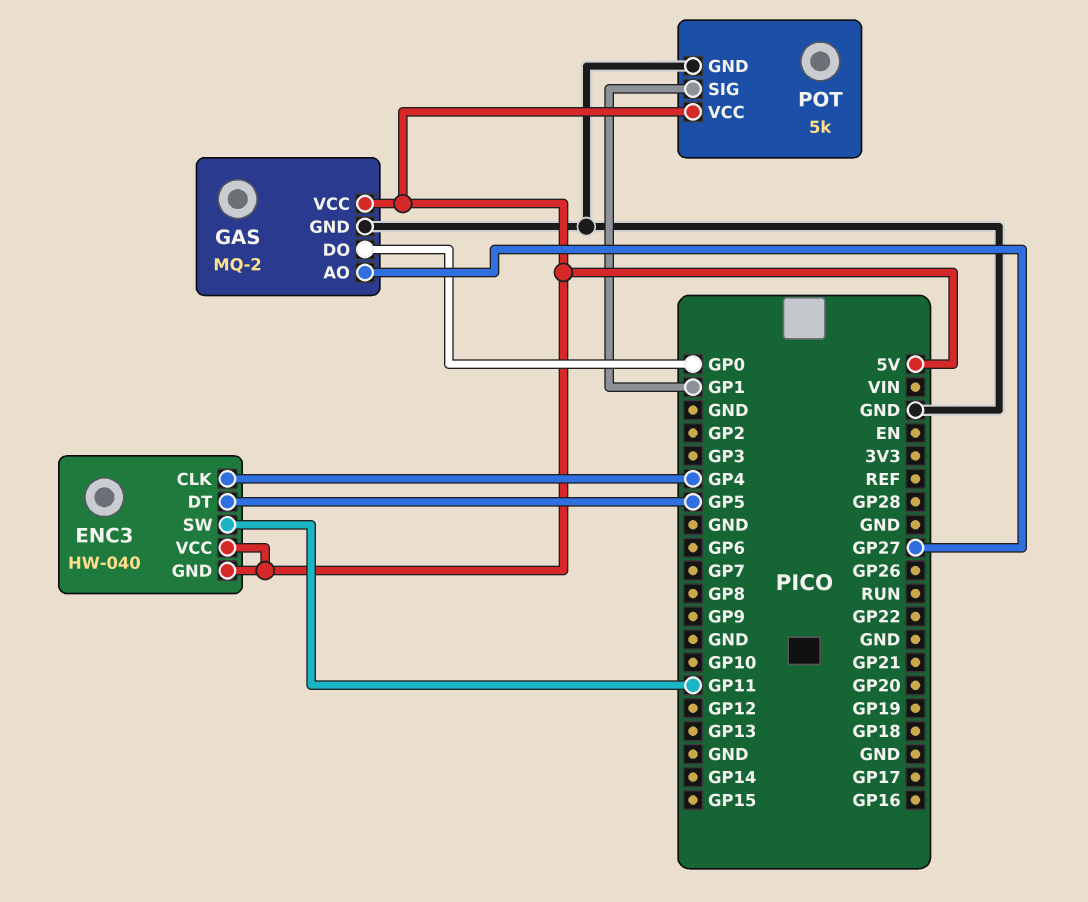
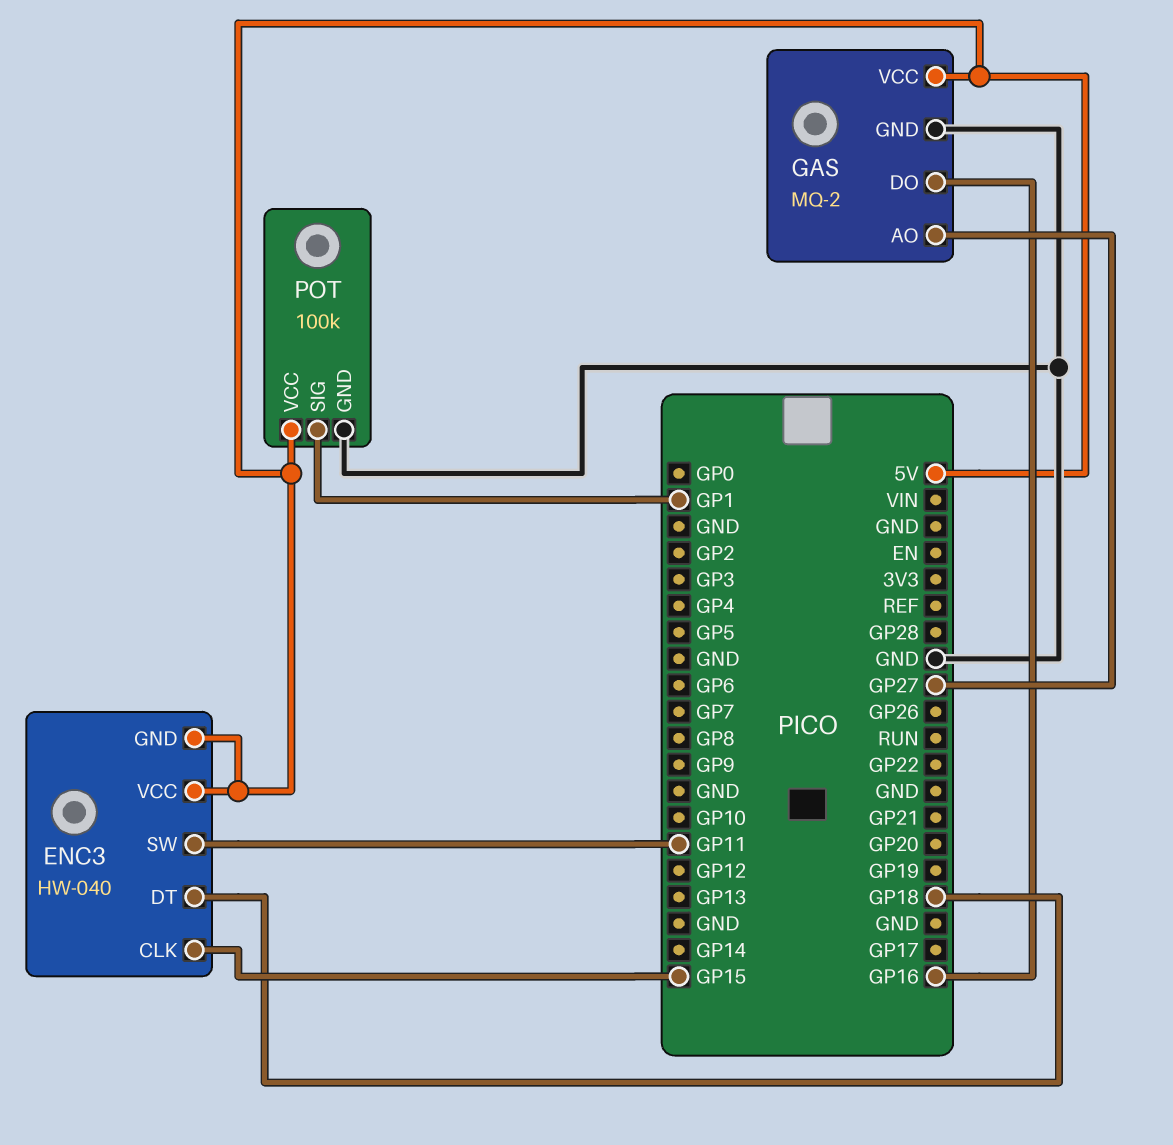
ENC3 pin CLK: GP4 -> GP15
ENC3 pin DT: GP5 -> GP18
GAS pin DO: GP0 -> GP16
POT: 5k -> 100k

